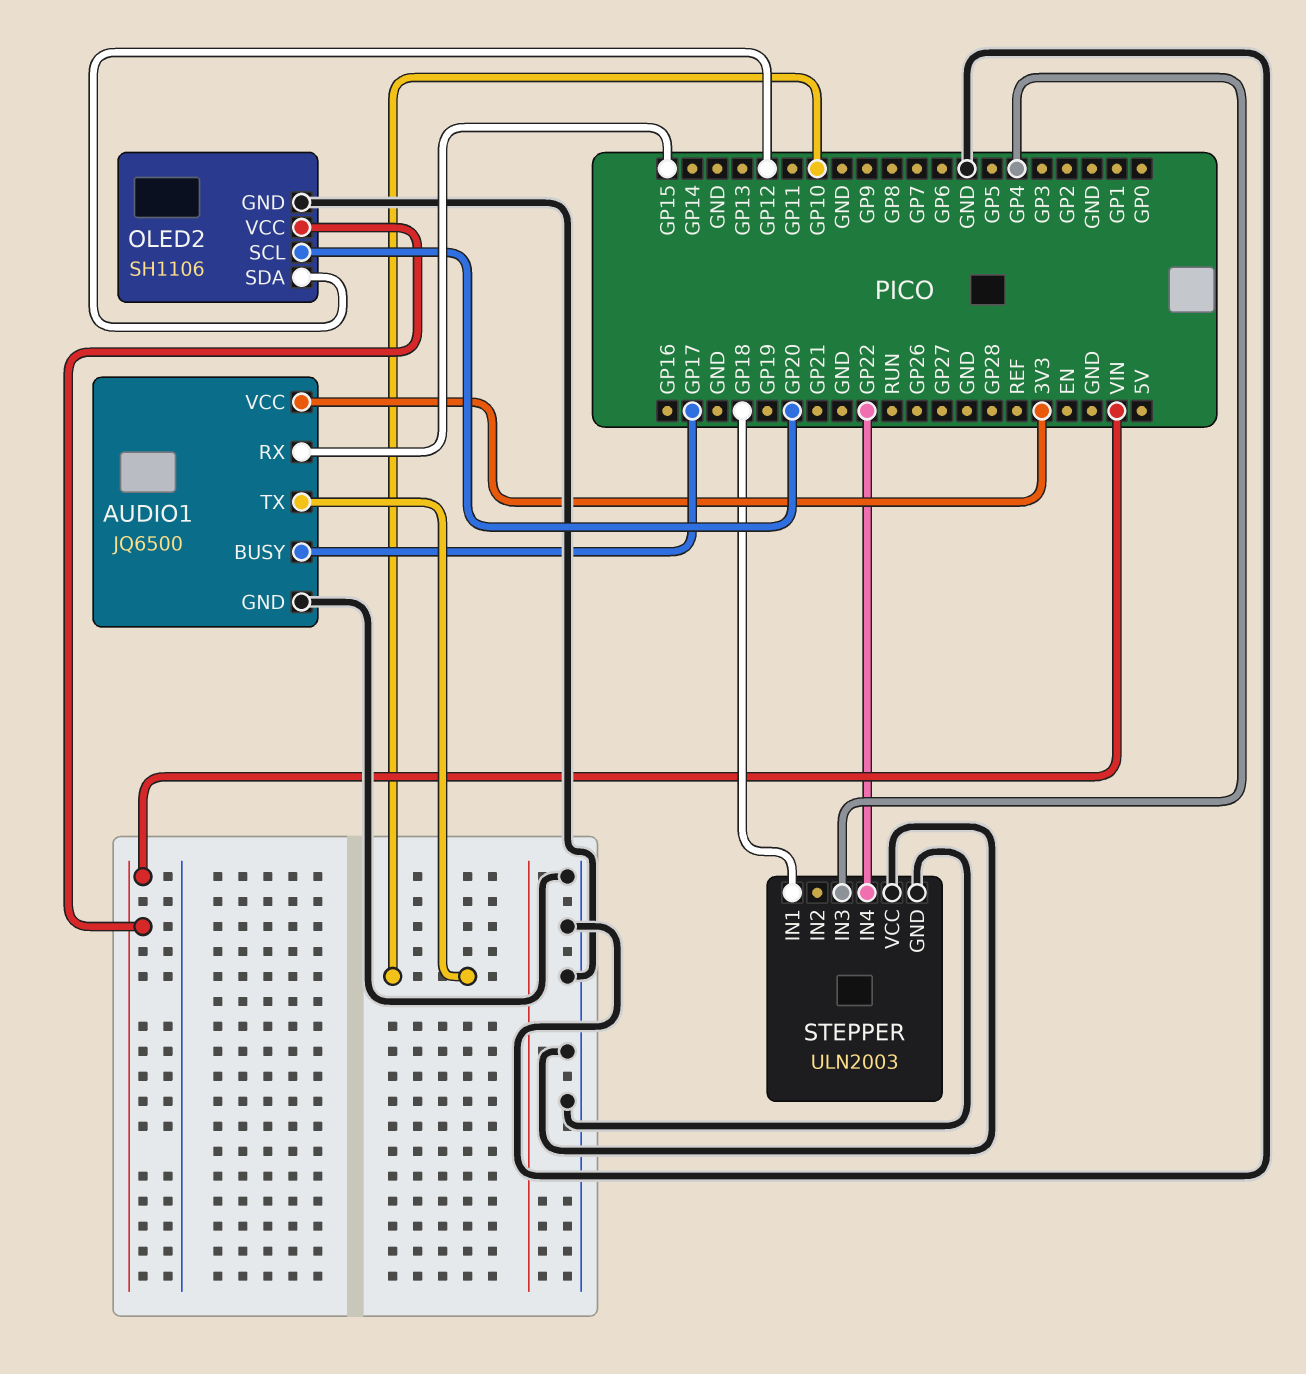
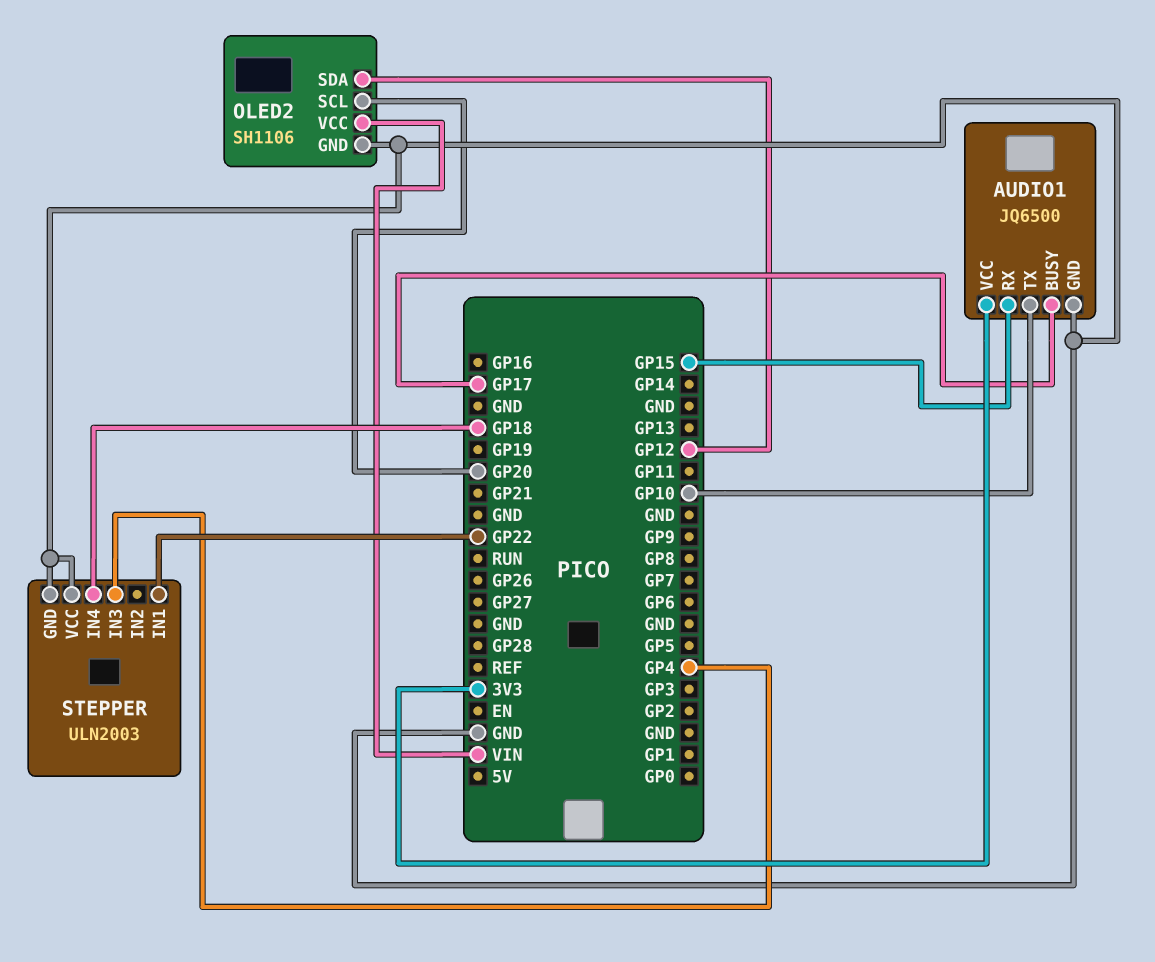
STEPPER pin IN1: GP18 -> GP22
STEPPER pin IN4: GP22 -> GP18

